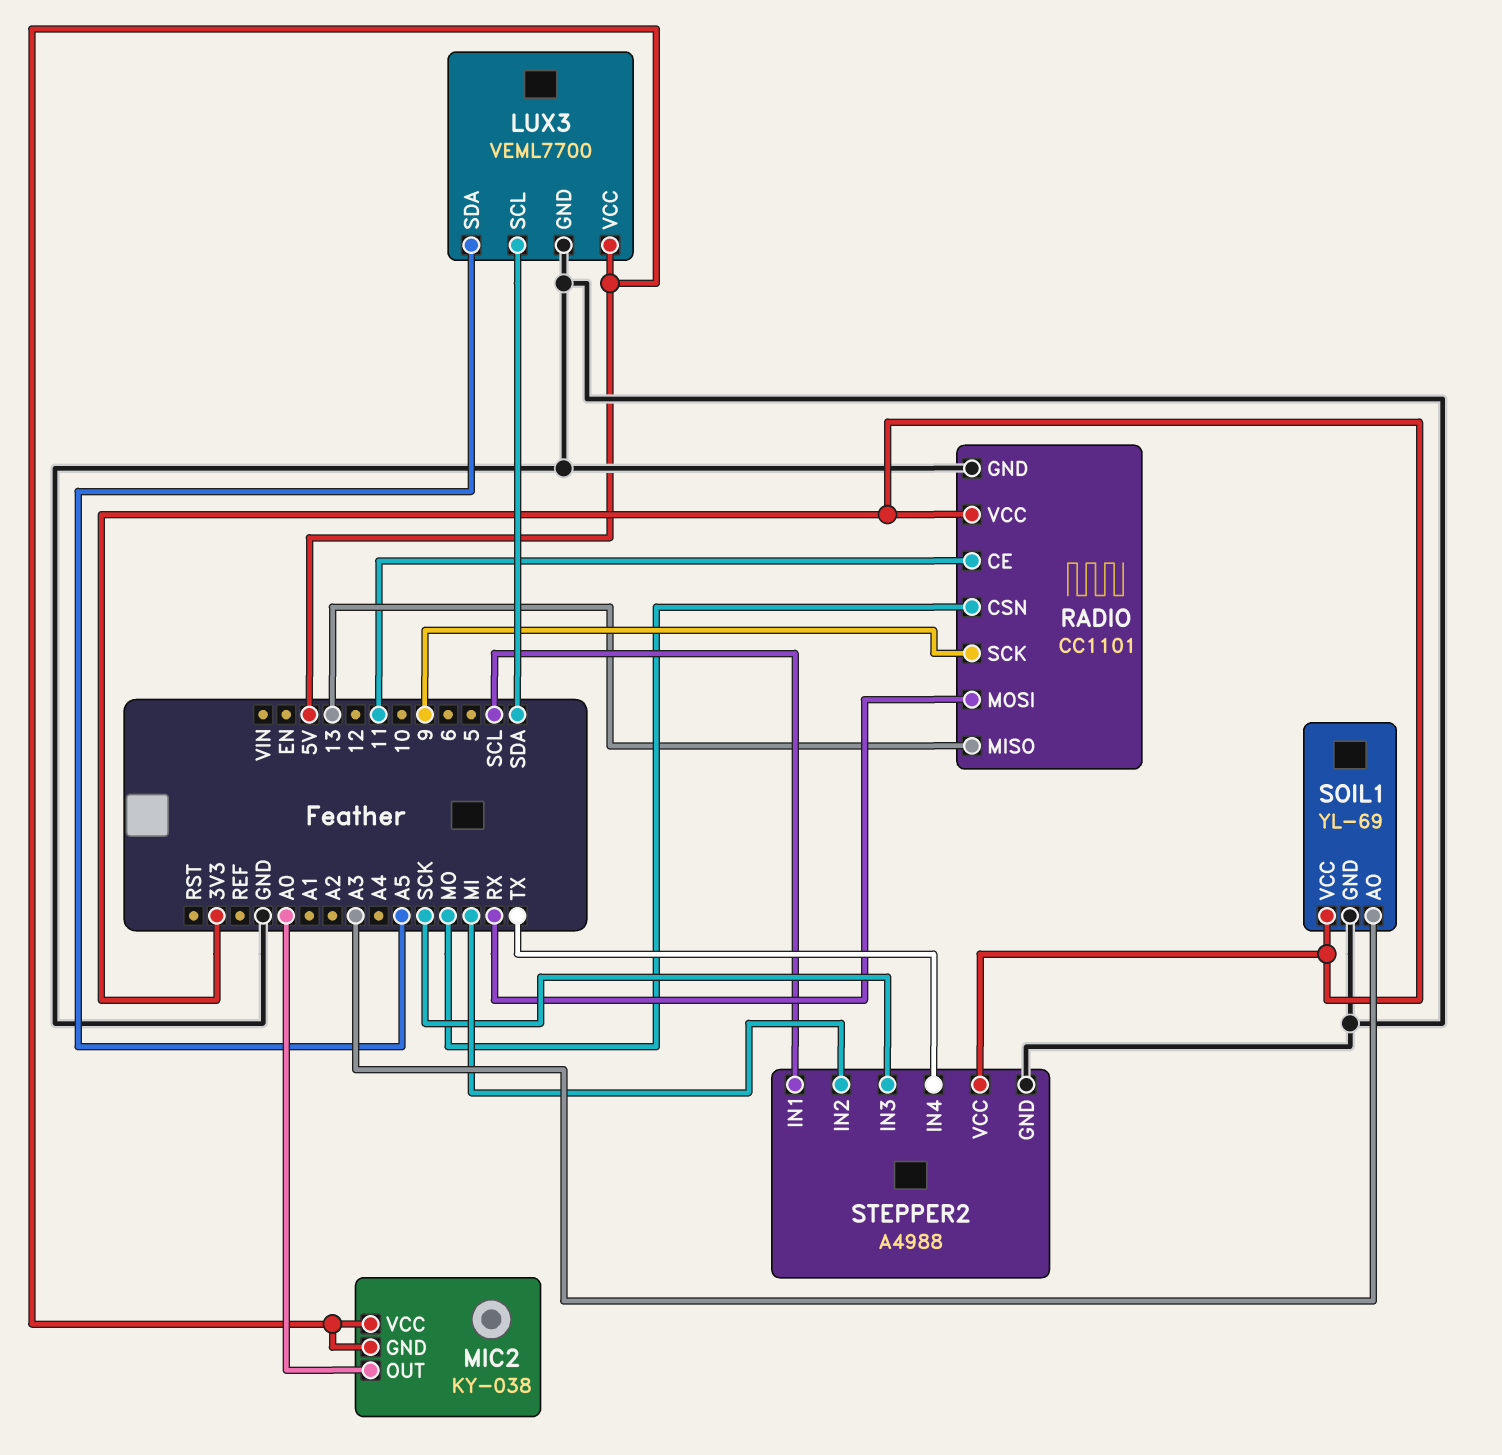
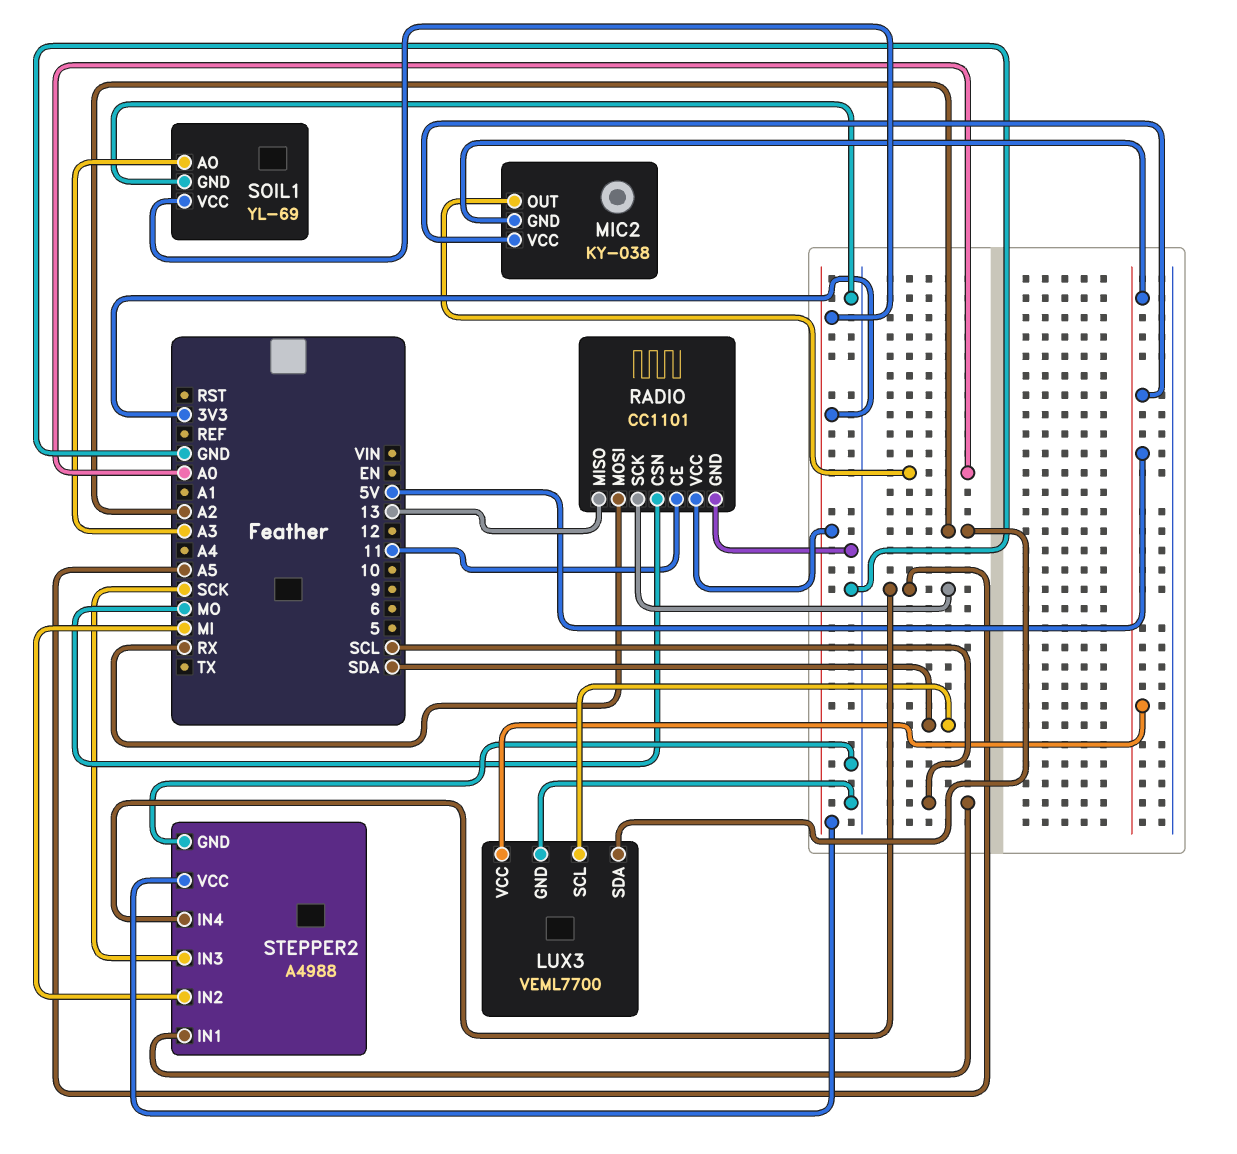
LUX3 pin SDA: A5 -> A2
RADIO pin SCK: 9 -> A5
STEPPER2 pin IN4: TX -> A5

